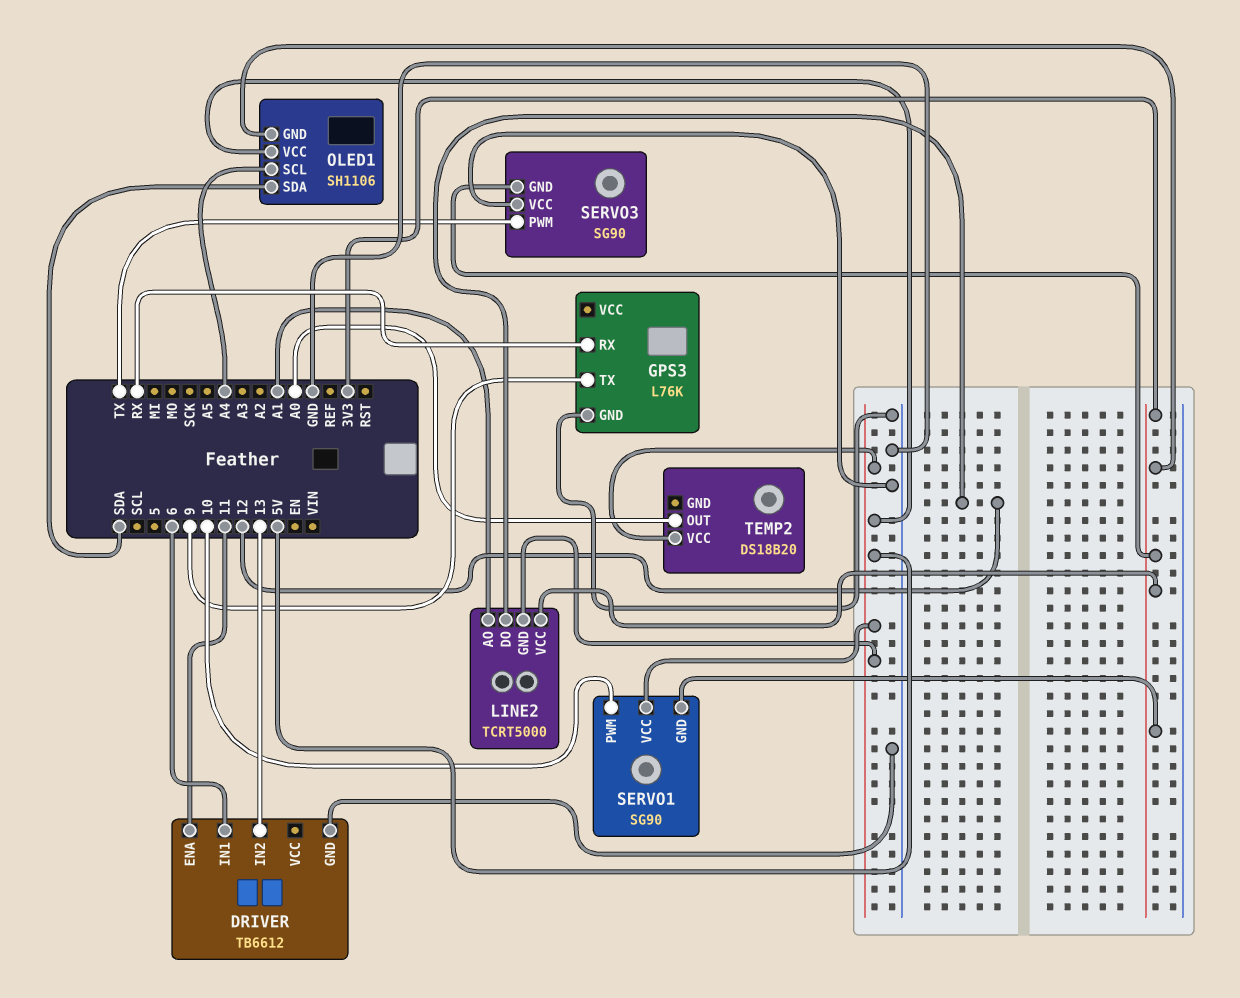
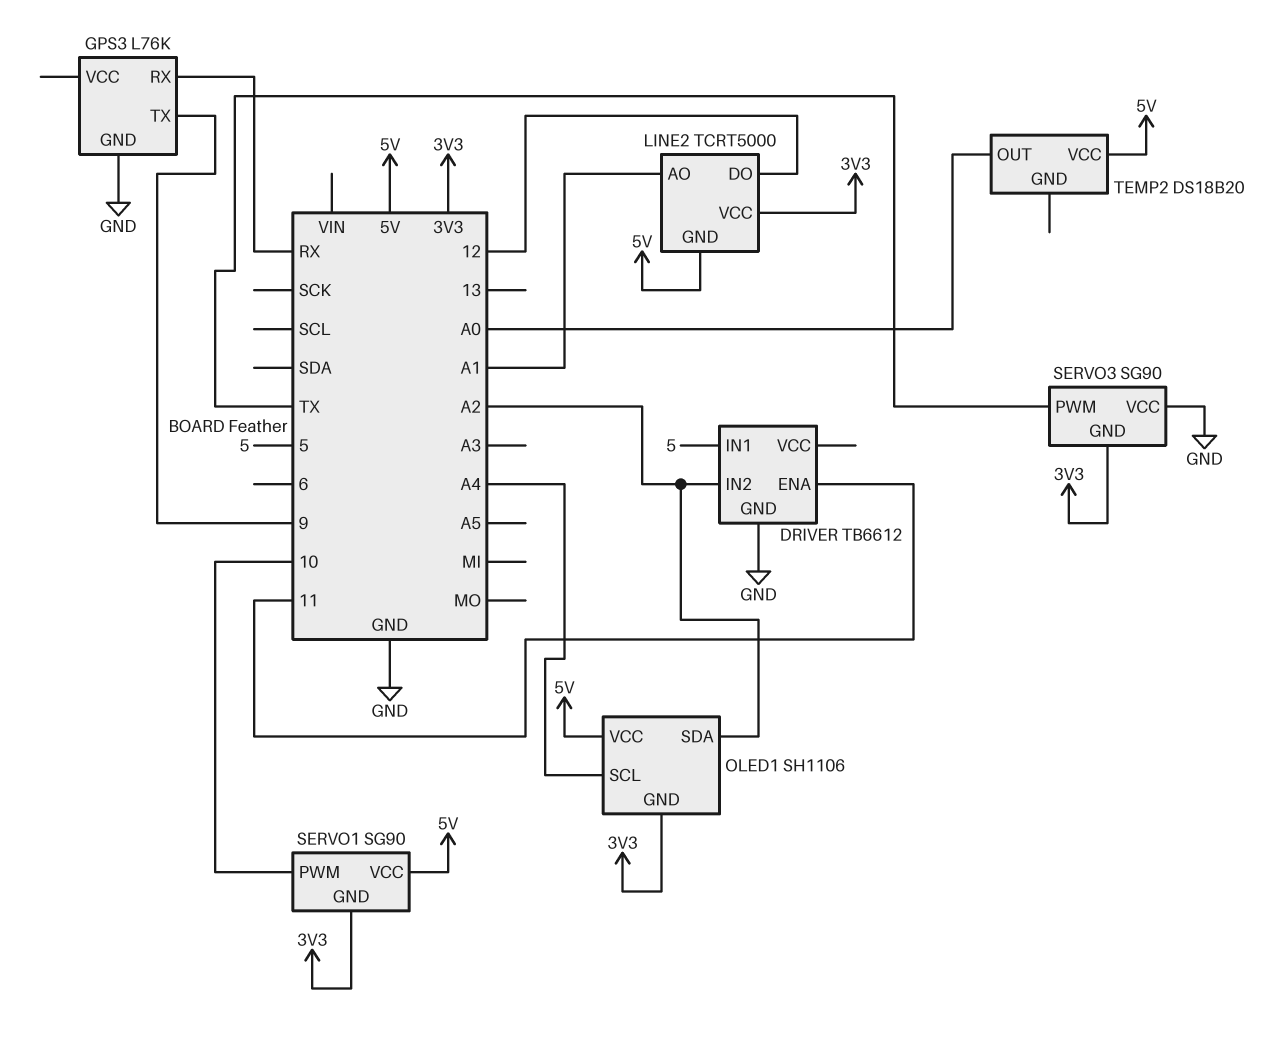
DRIVER pin IN1: 6 -> 5
DRIVER pin IN2: 13 -> A2
OLED1 pin SDA: SDA -> A2

